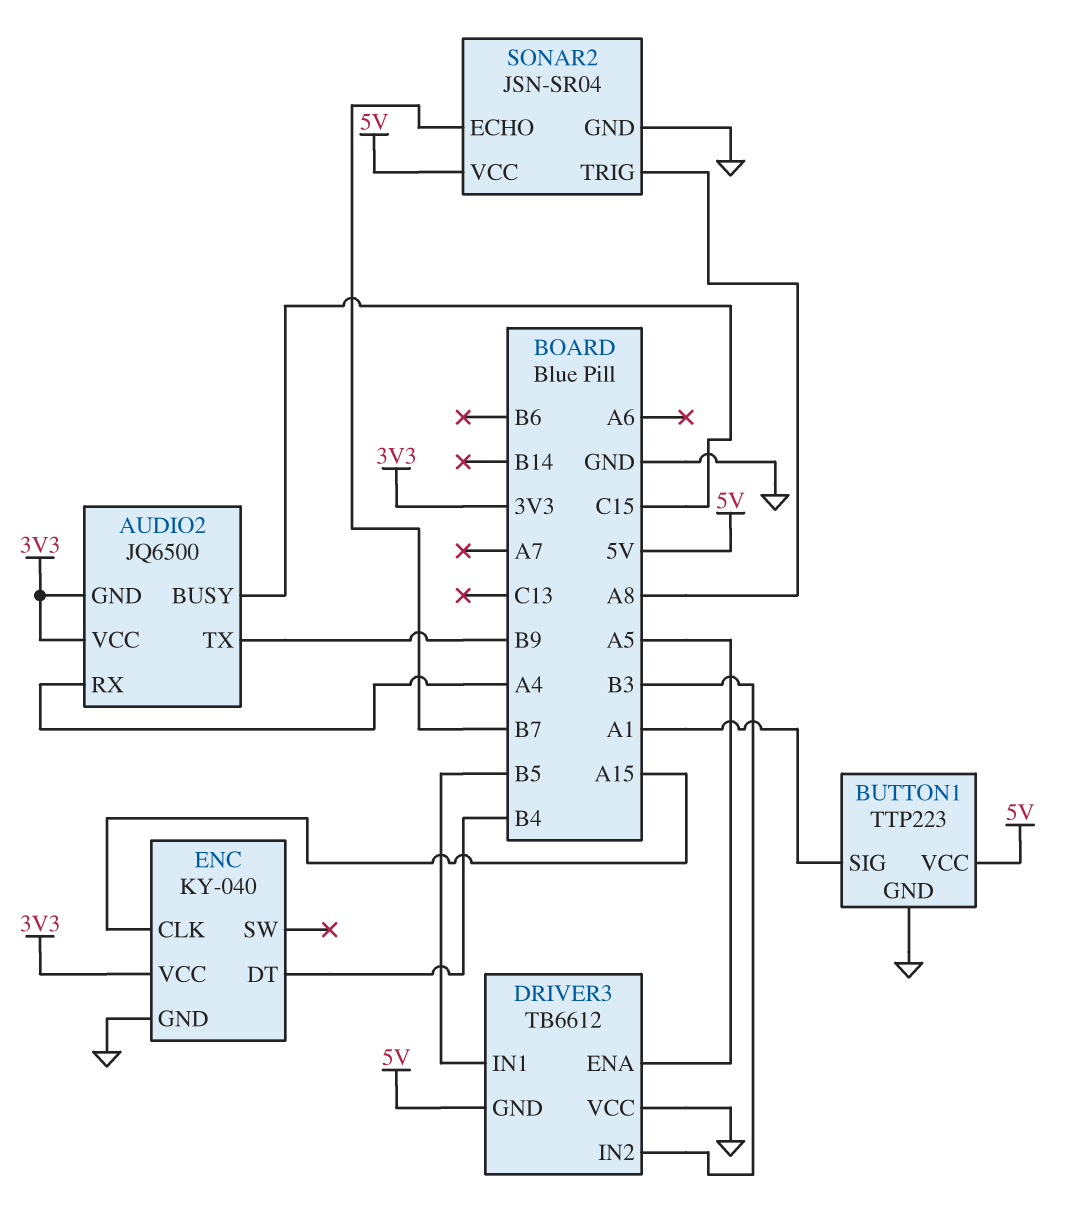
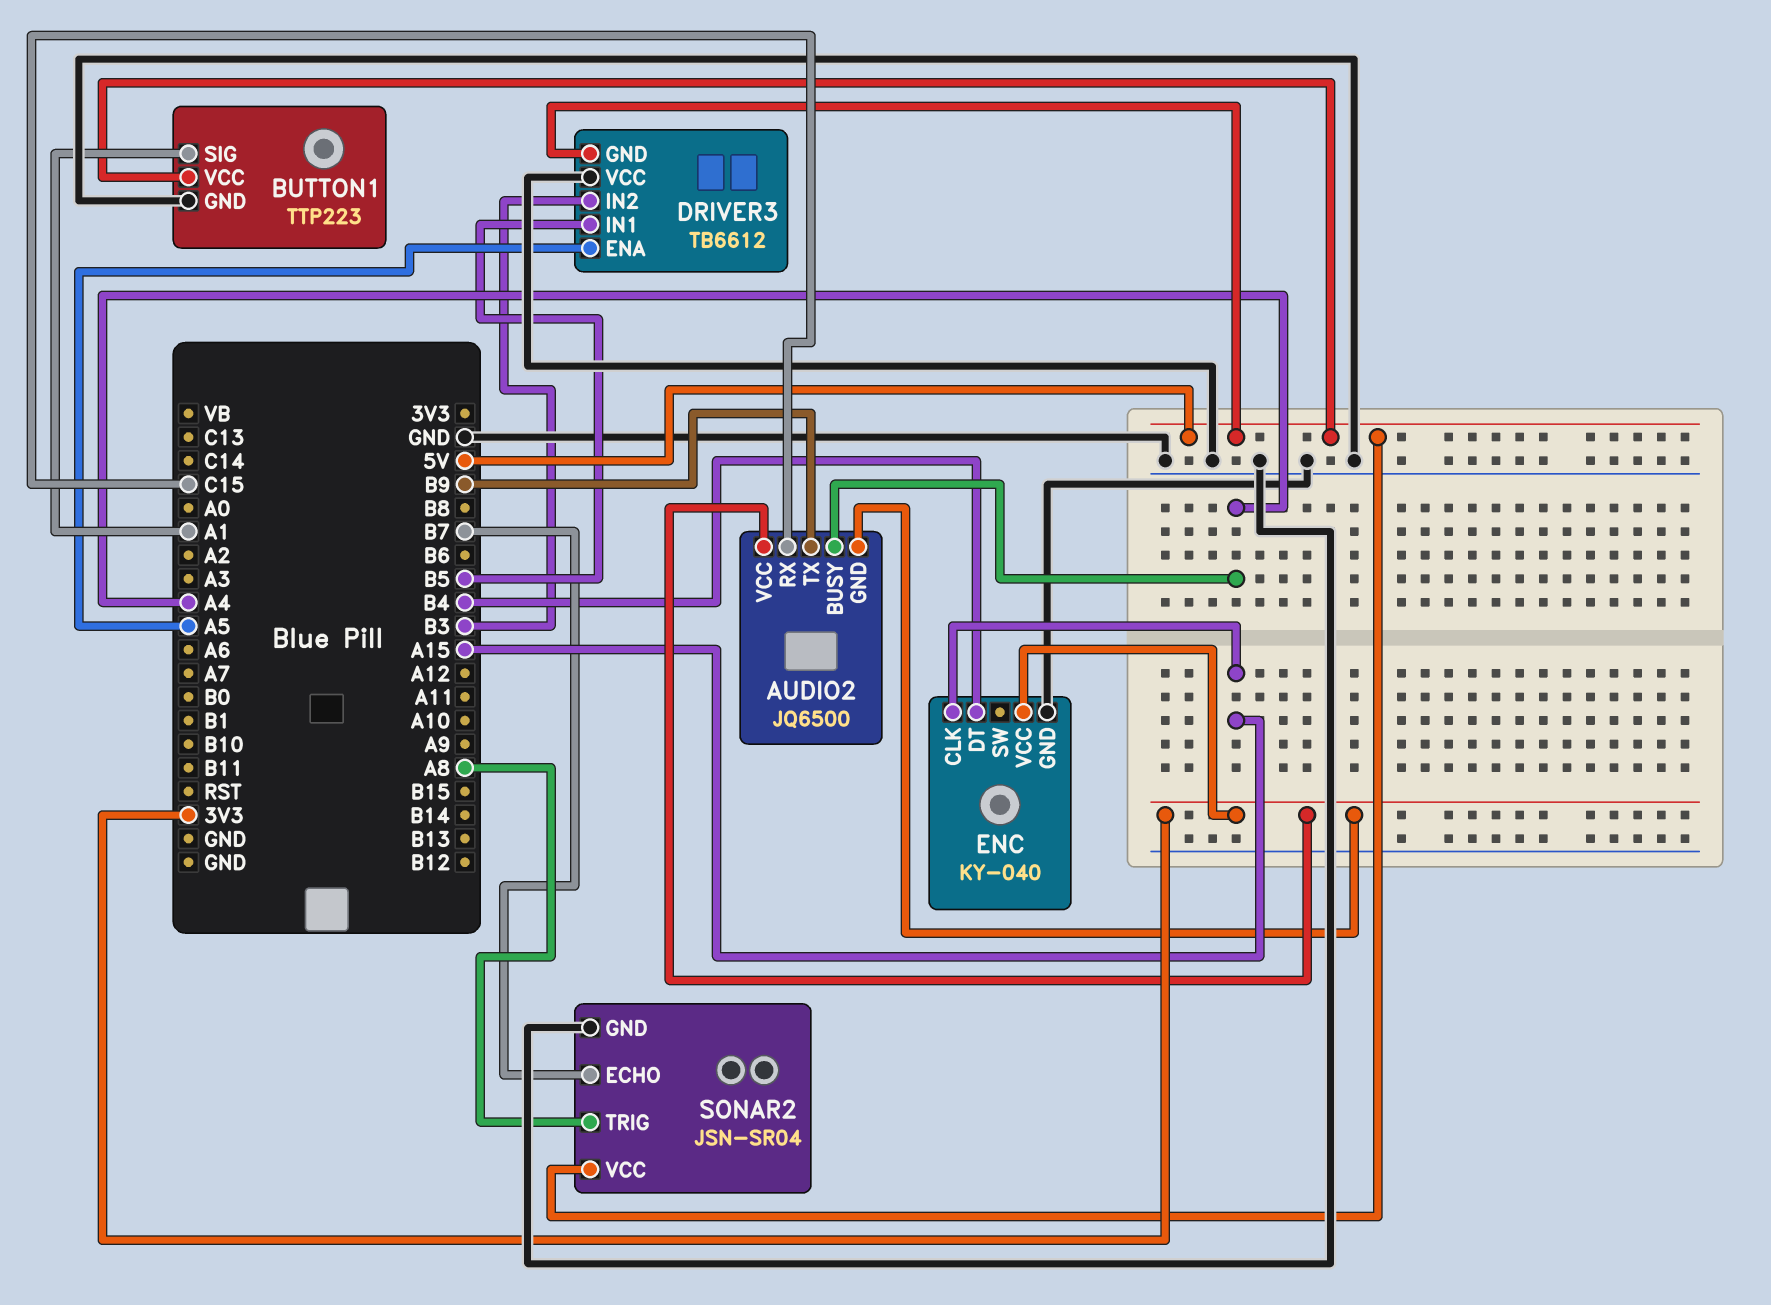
AUDIO2 pin BUSY: C15 -> A4
AUDIO2 pin RX: A4 -> C15

